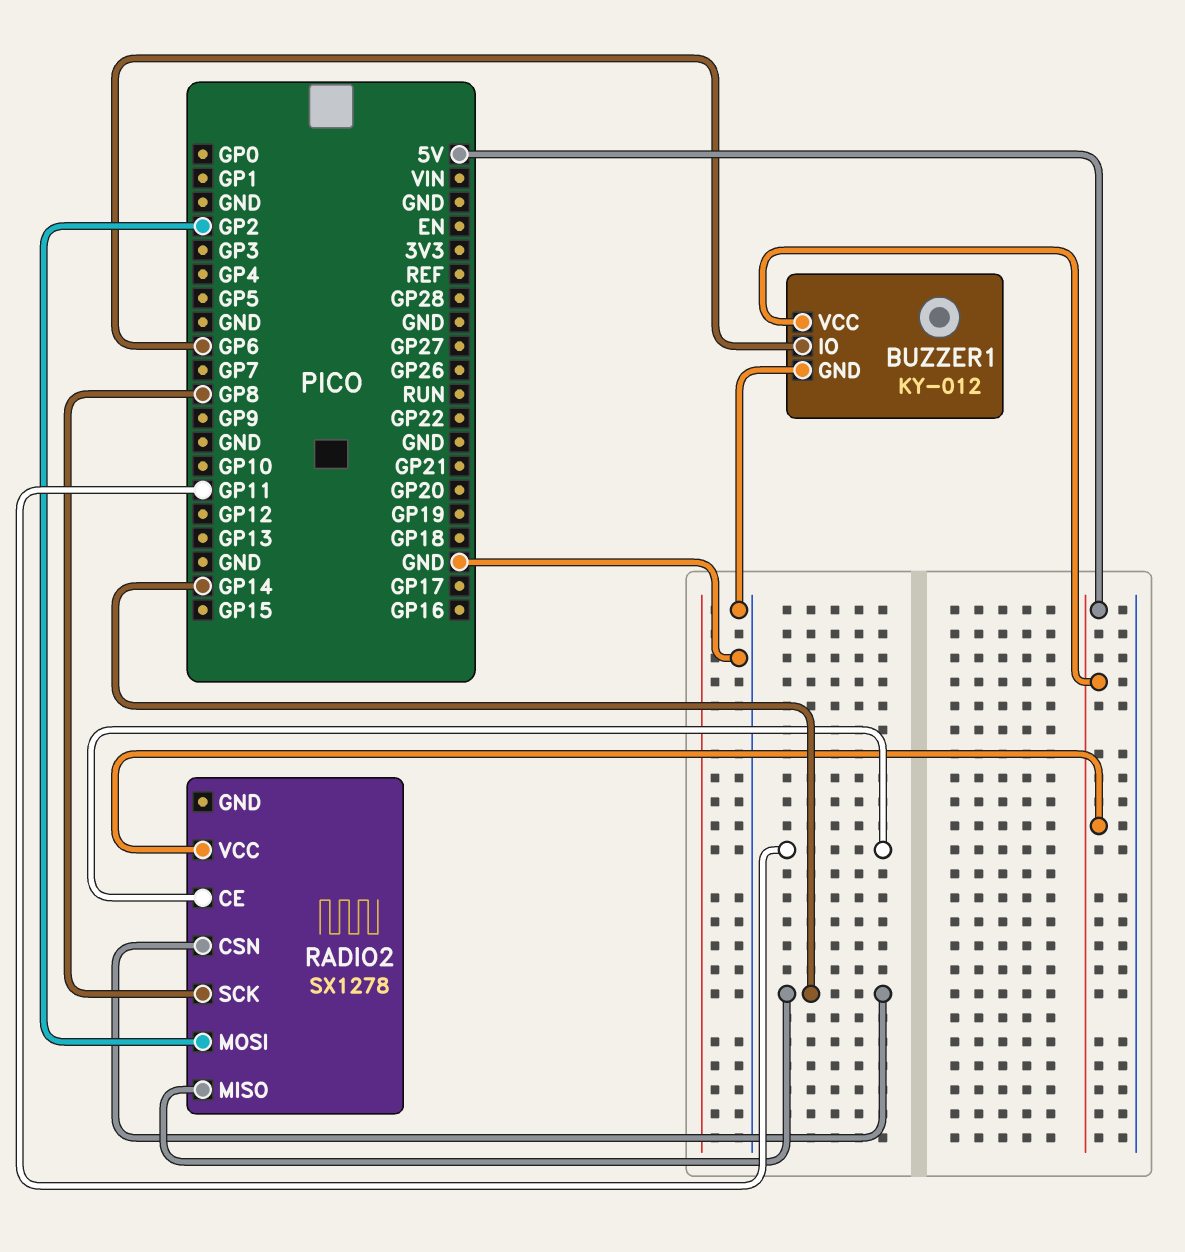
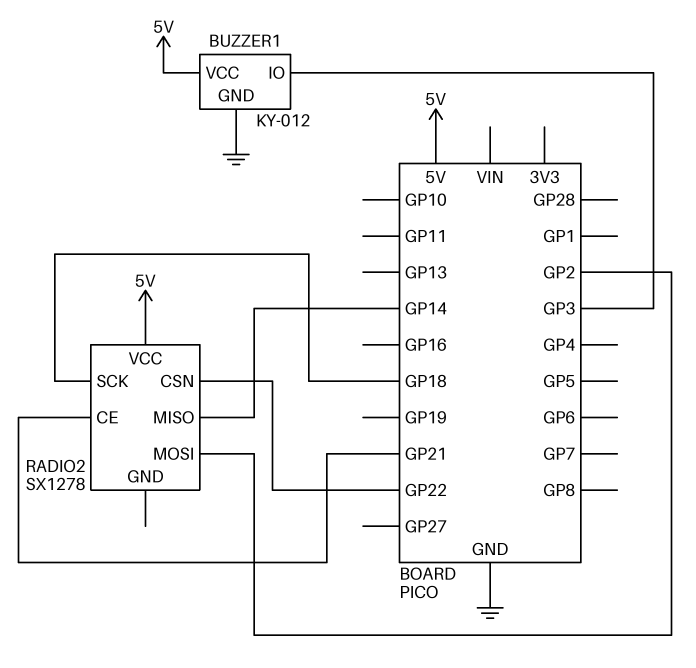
BUZZER1 pin IO: GP6 -> GP3
RADIO2 pin CE: GP11 -> GP21
RADIO2 pin CSN: GP14 -> GP22
RADIO2 pin SCK: GP8 -> GP18

